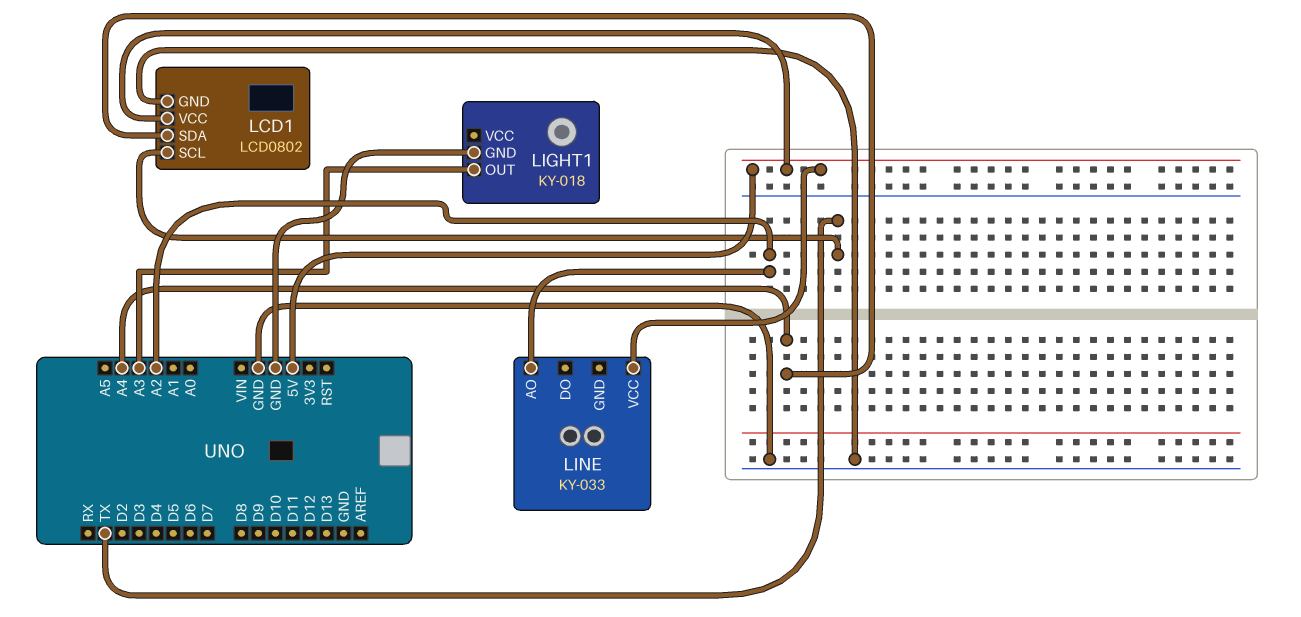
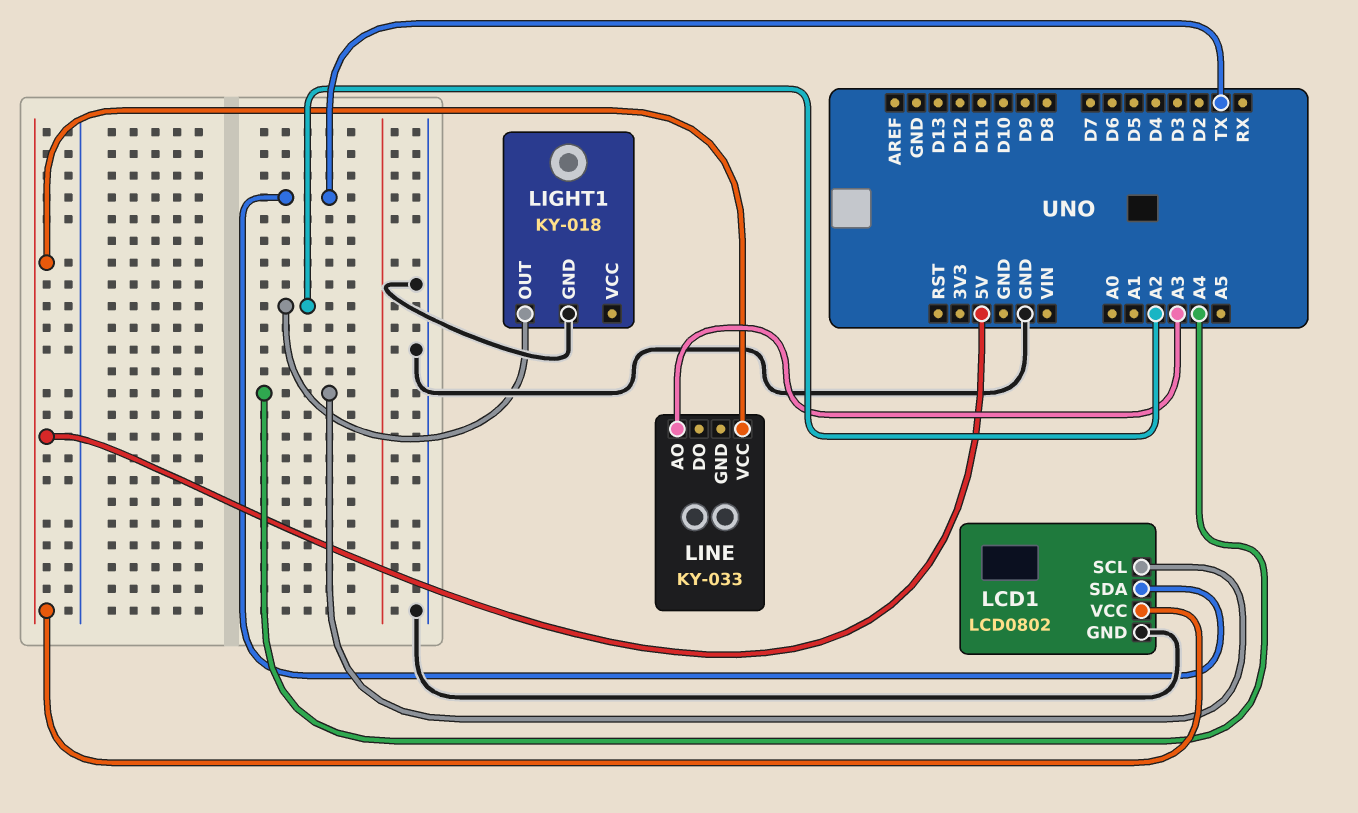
LCD1 pin SCL: TX -> A4
LCD1 pin SDA: A4 -> TX
LIGHT1 pin OUT: A3 -> A2
LINE pin AO: A2 -> A3

